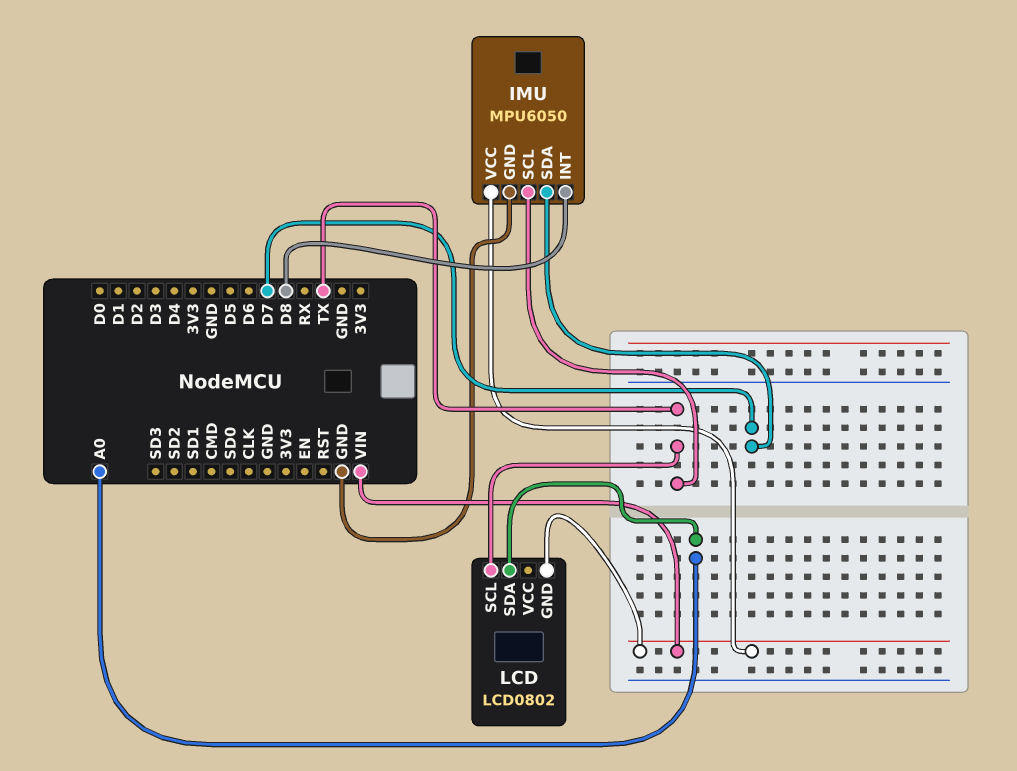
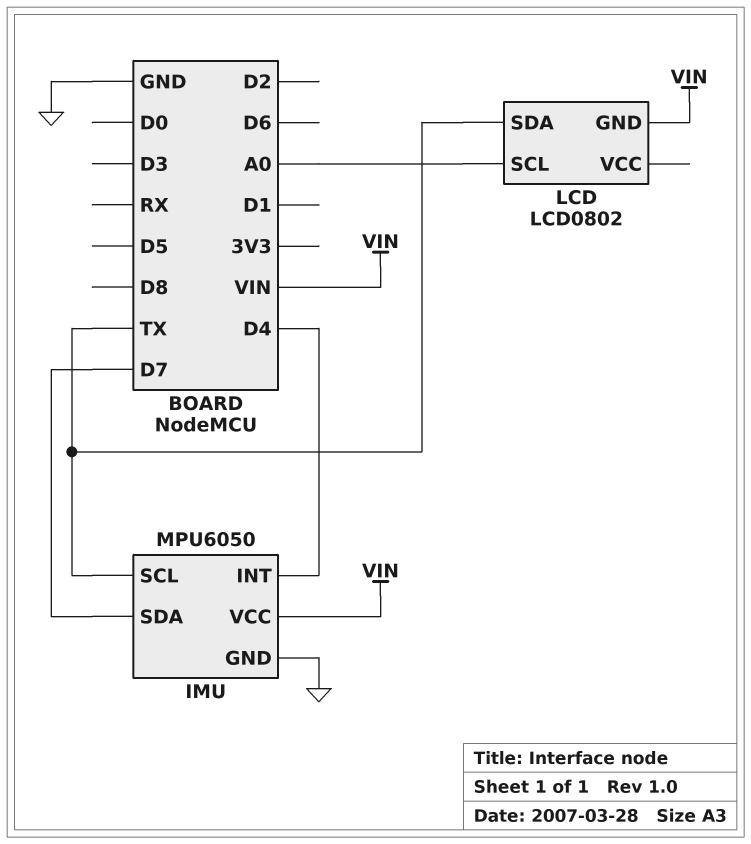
IMU pin INT: D8 -> D4
LCD pin SCL: TX -> A0
LCD pin SDA: A0 -> TX

